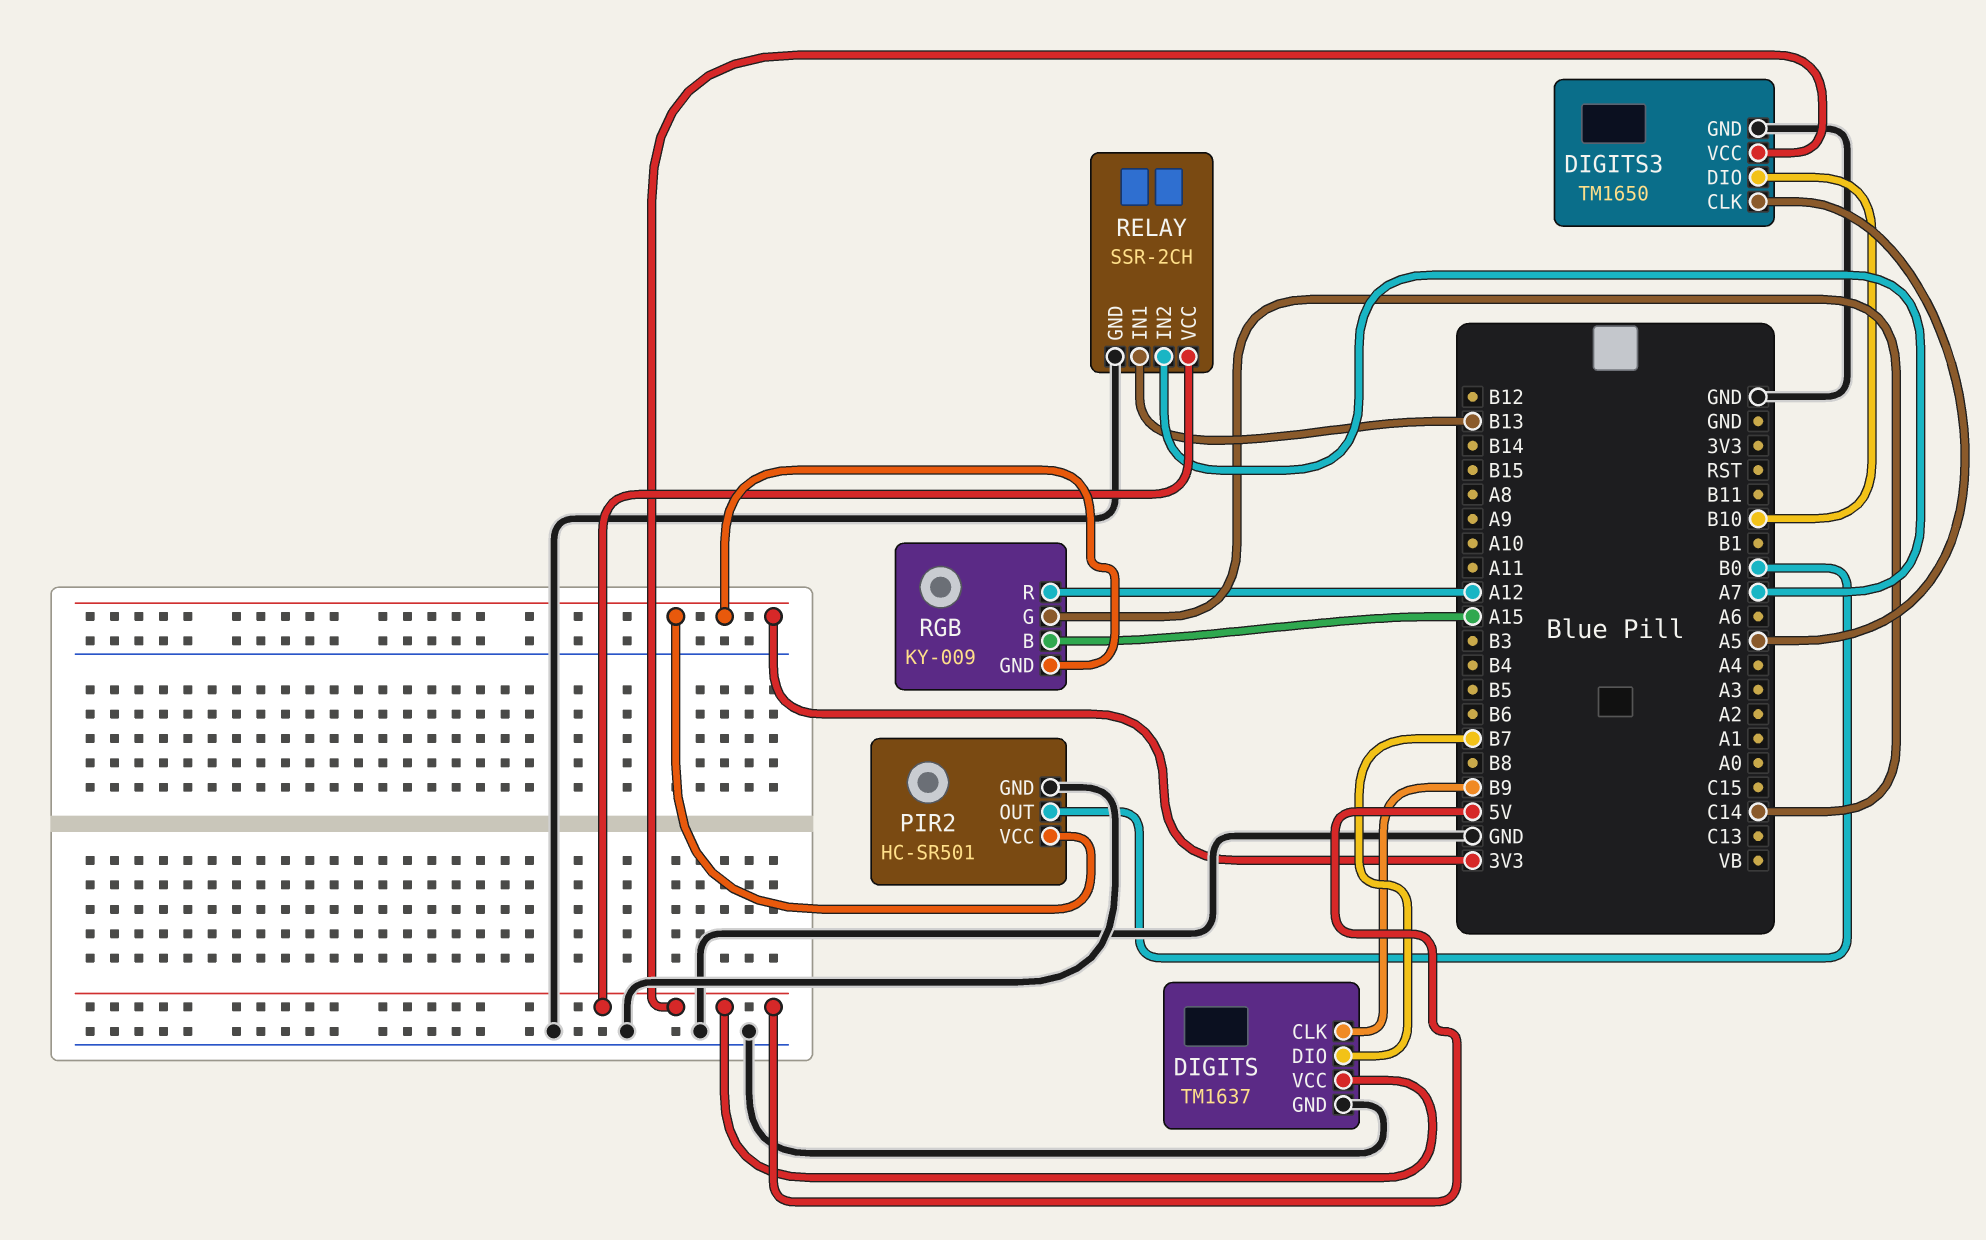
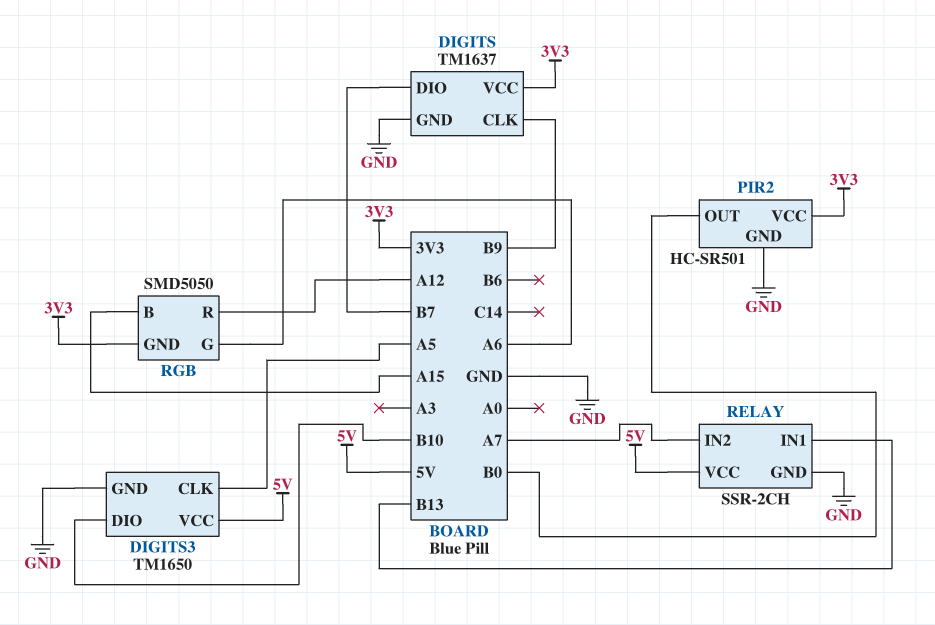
DIGITS pin VCC: 5V -> 3V3
RGB: KY-009 -> SMD5050
RGB pin G: C14 -> A6

